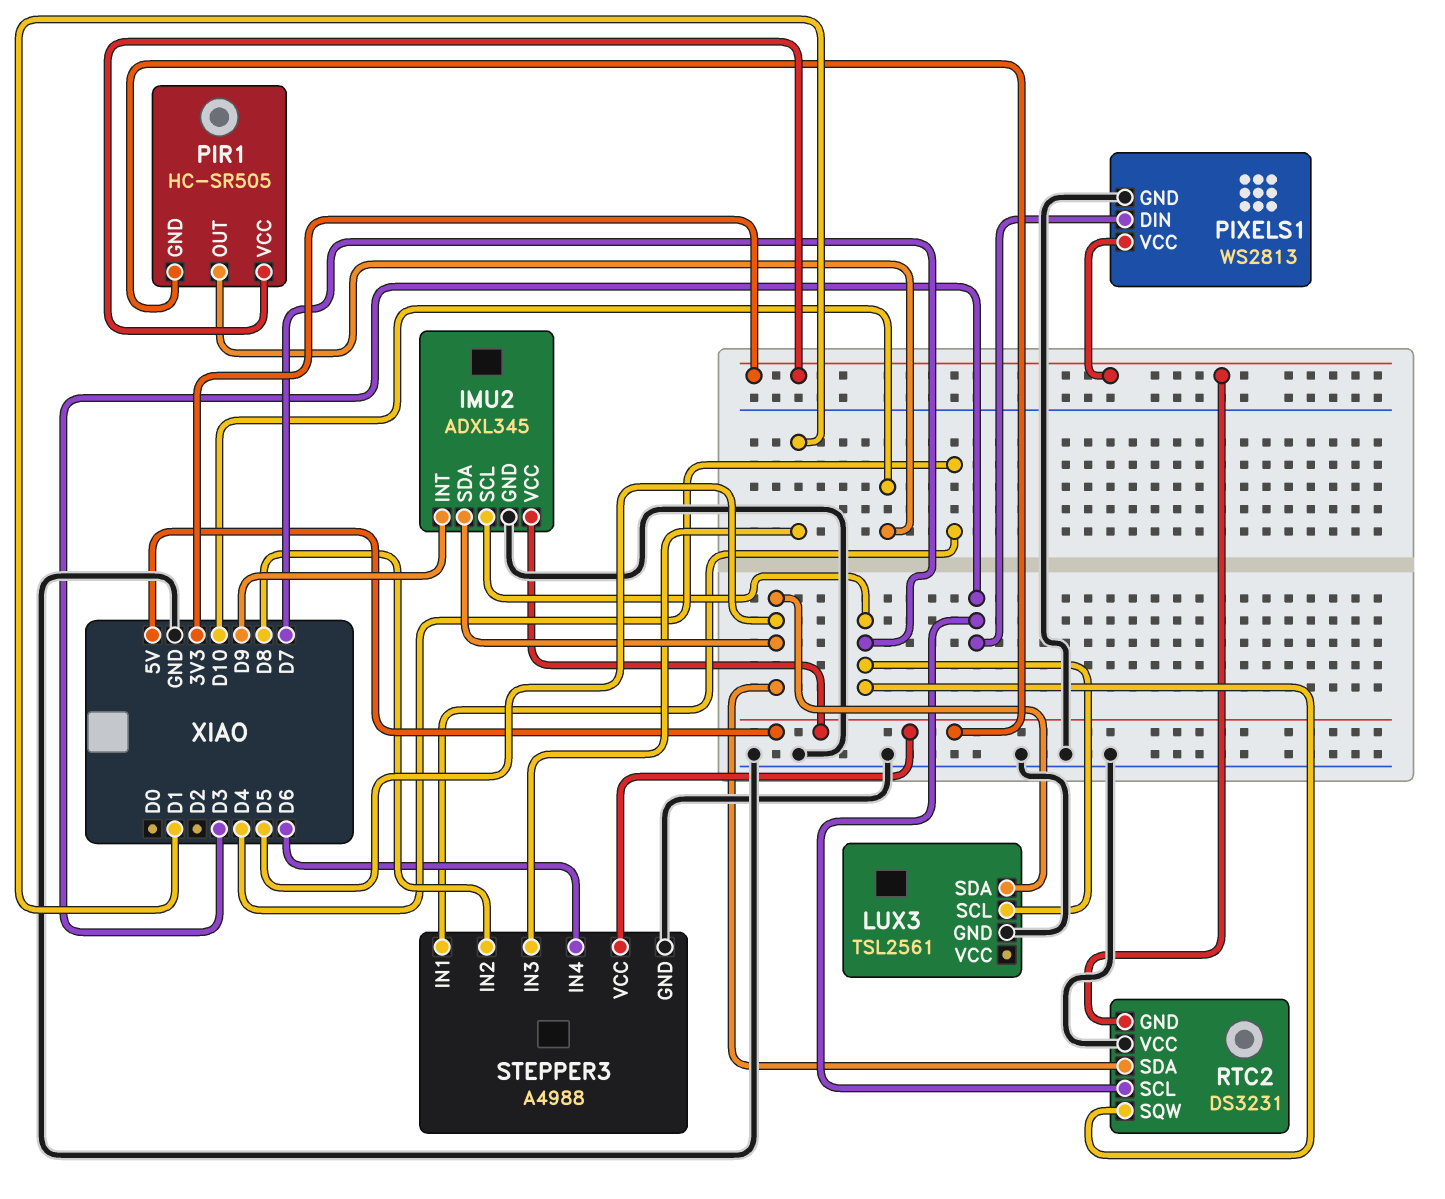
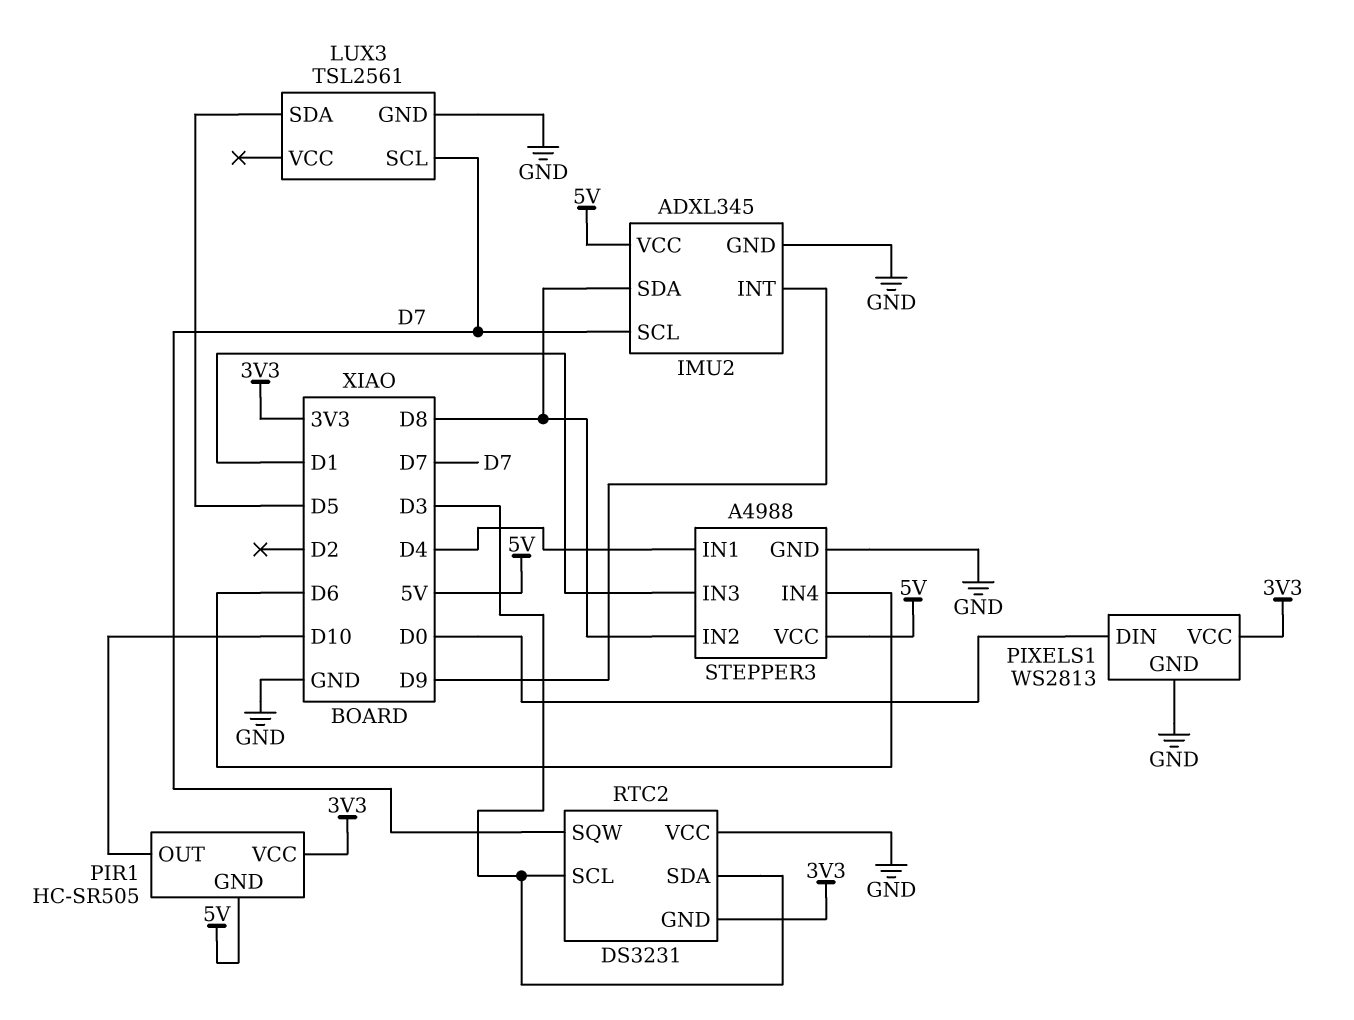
IMU2 pin SDA: D5 -> D8
PIXELS1 pin DIN: D3 -> D0
RTC2 pin SDA: D5 -> D3

